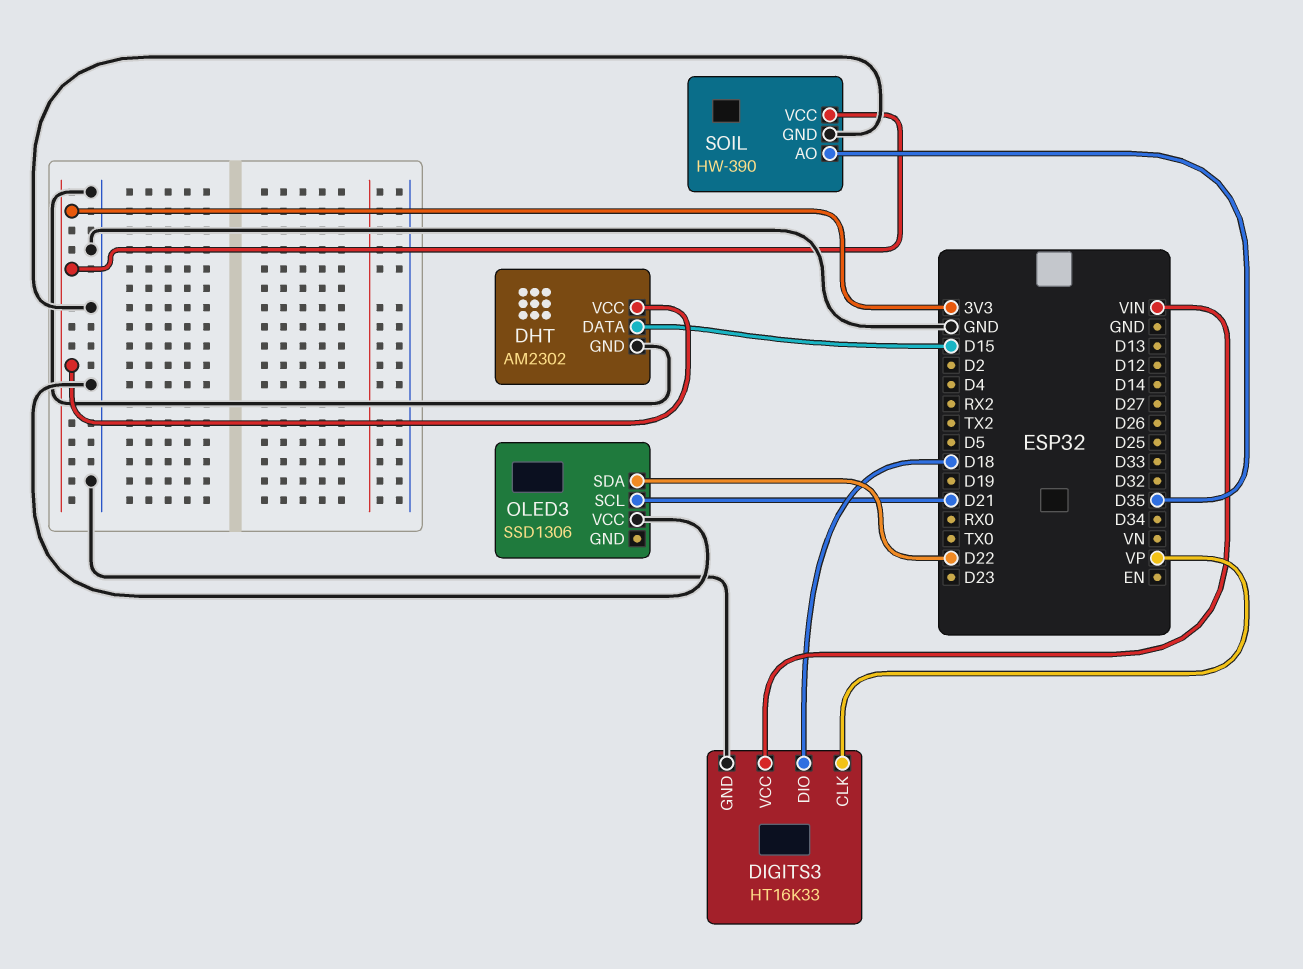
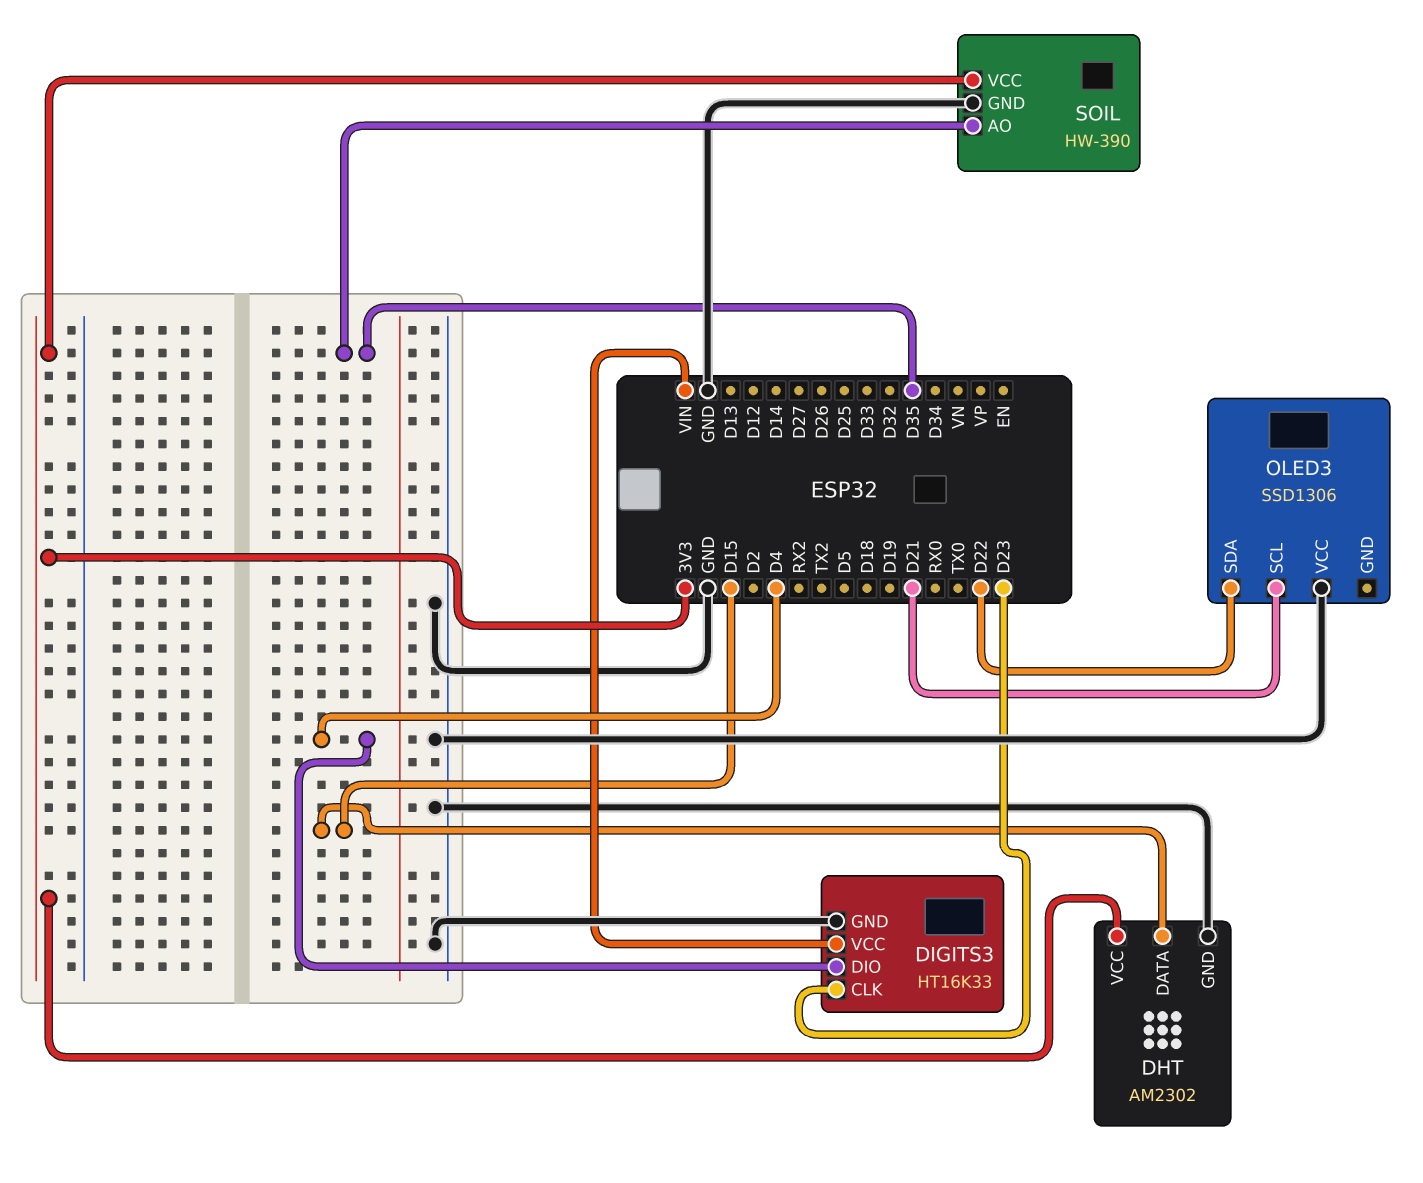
DIGITS3 pin CLK: VP -> D23
DIGITS3 pin DIO: D18 -> D4

